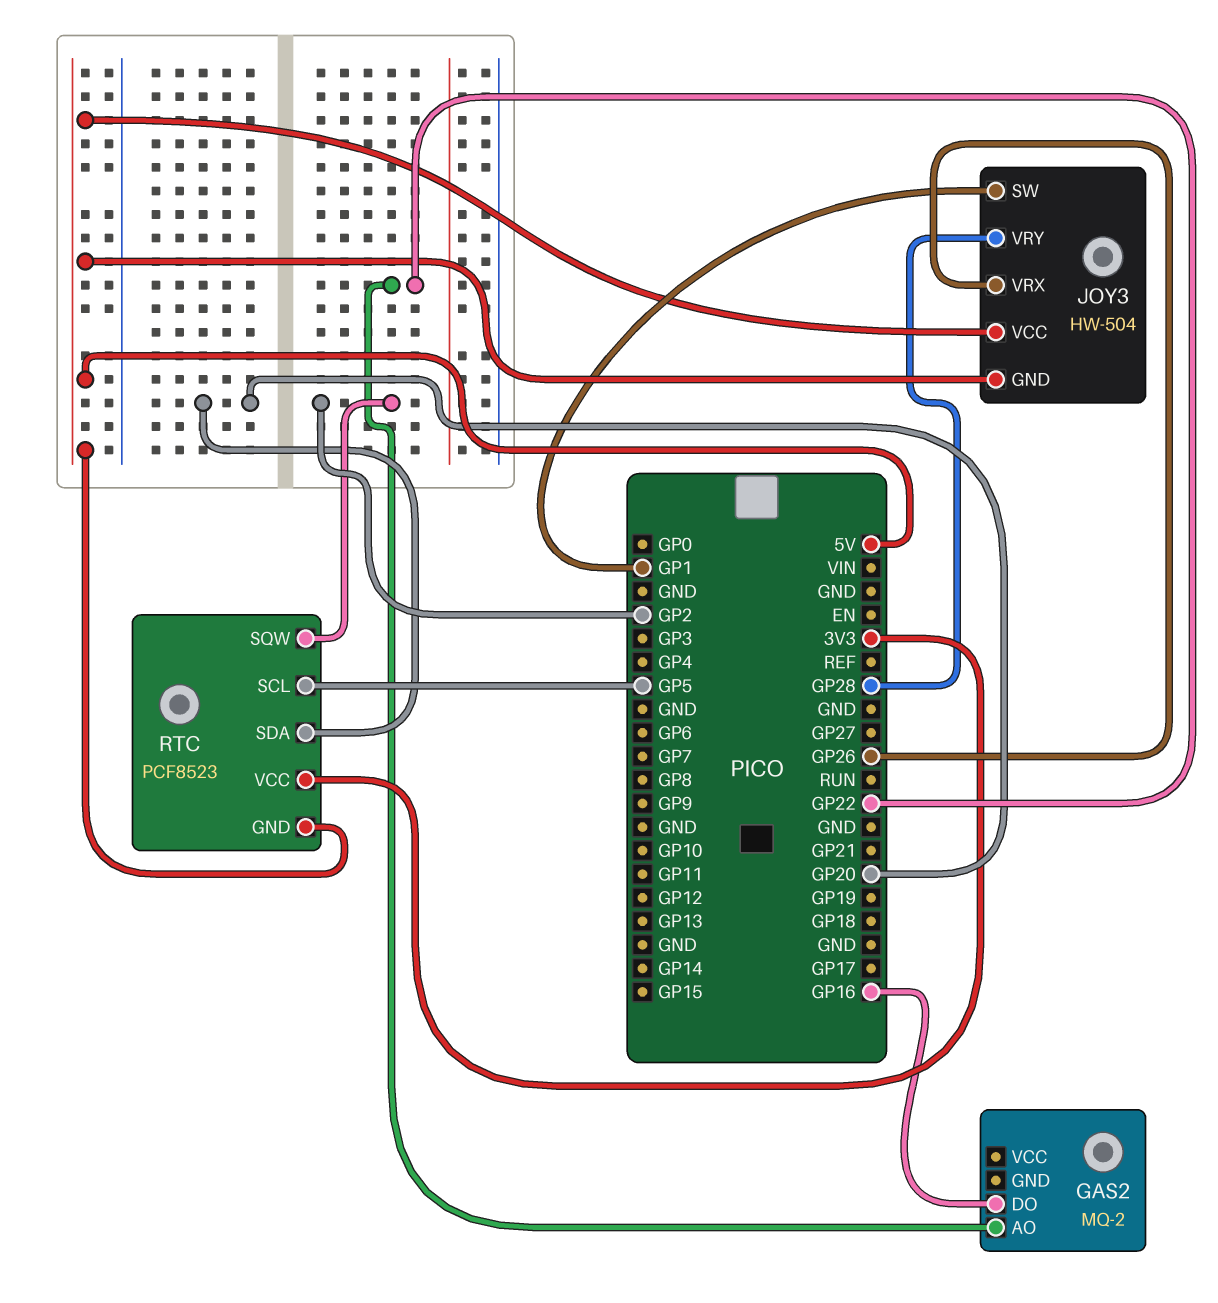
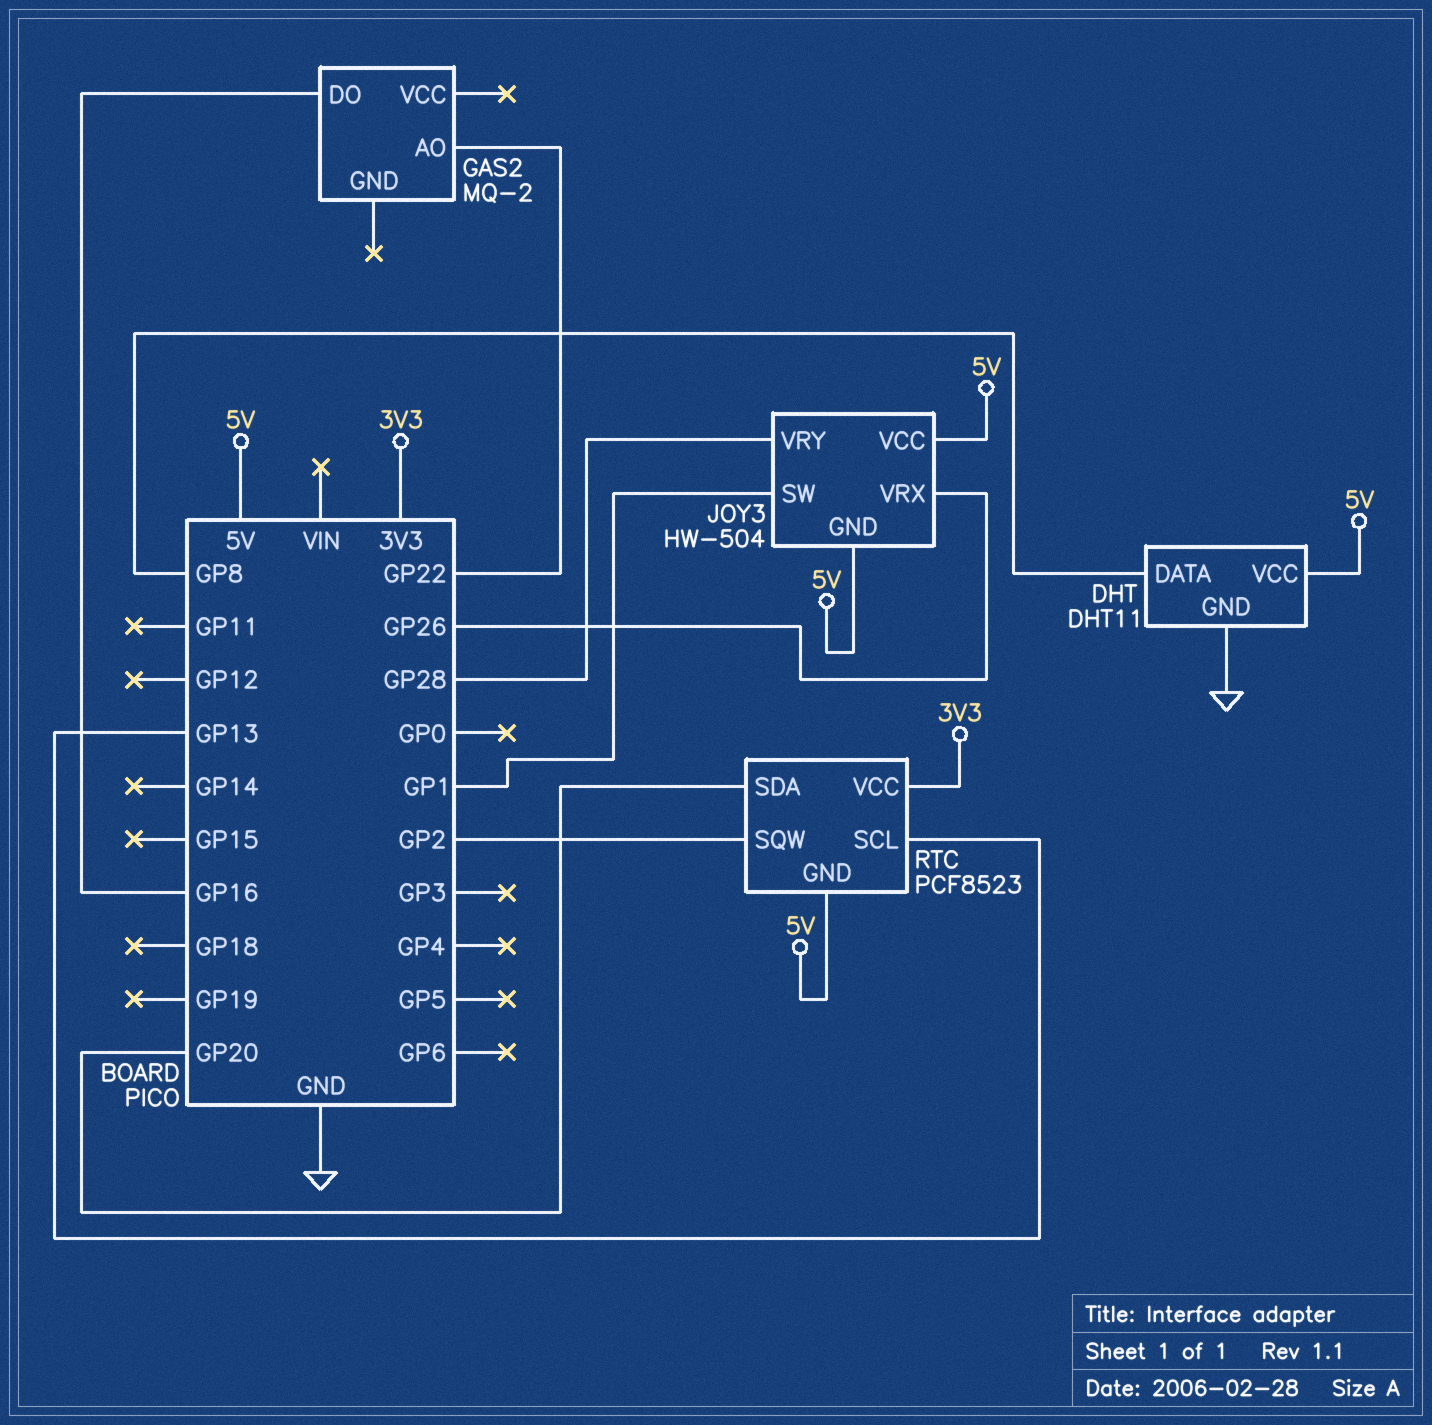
DHT: none -> DHT11
DHT pin DATA: none -> GP8
DHT pin GND: none -> GND
DHT pin VCC: none -> 5V
RTC pin SCL: GP5 -> GP13

